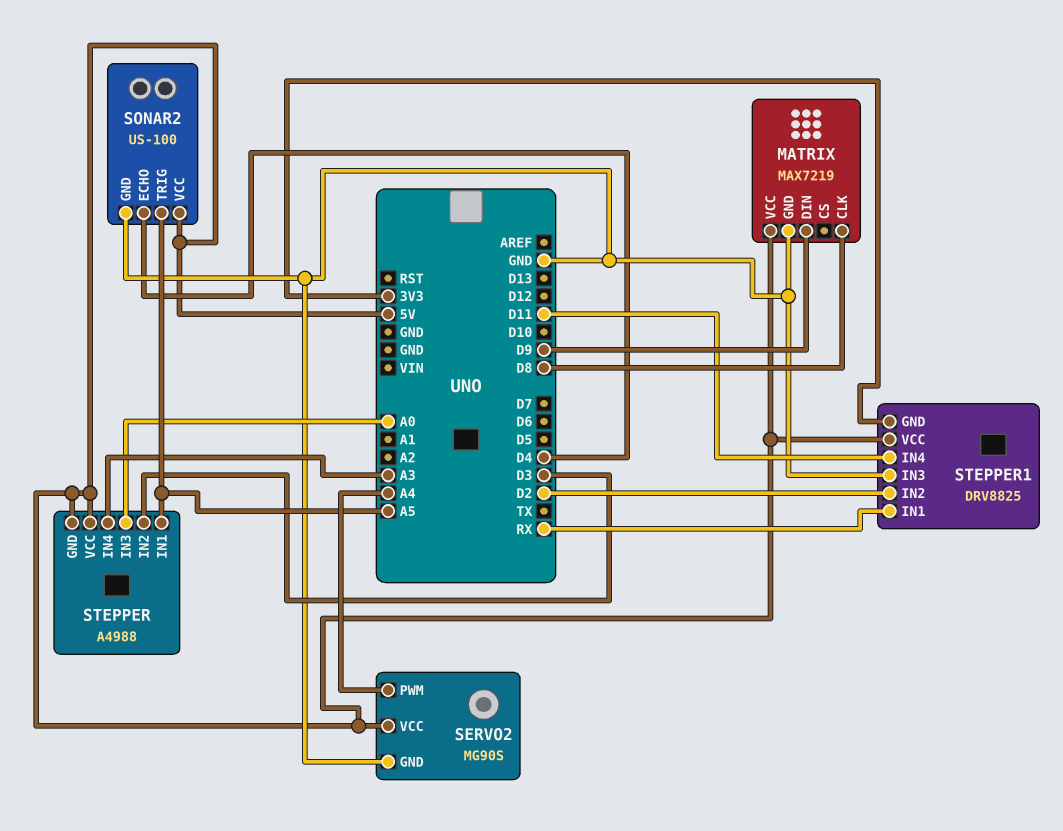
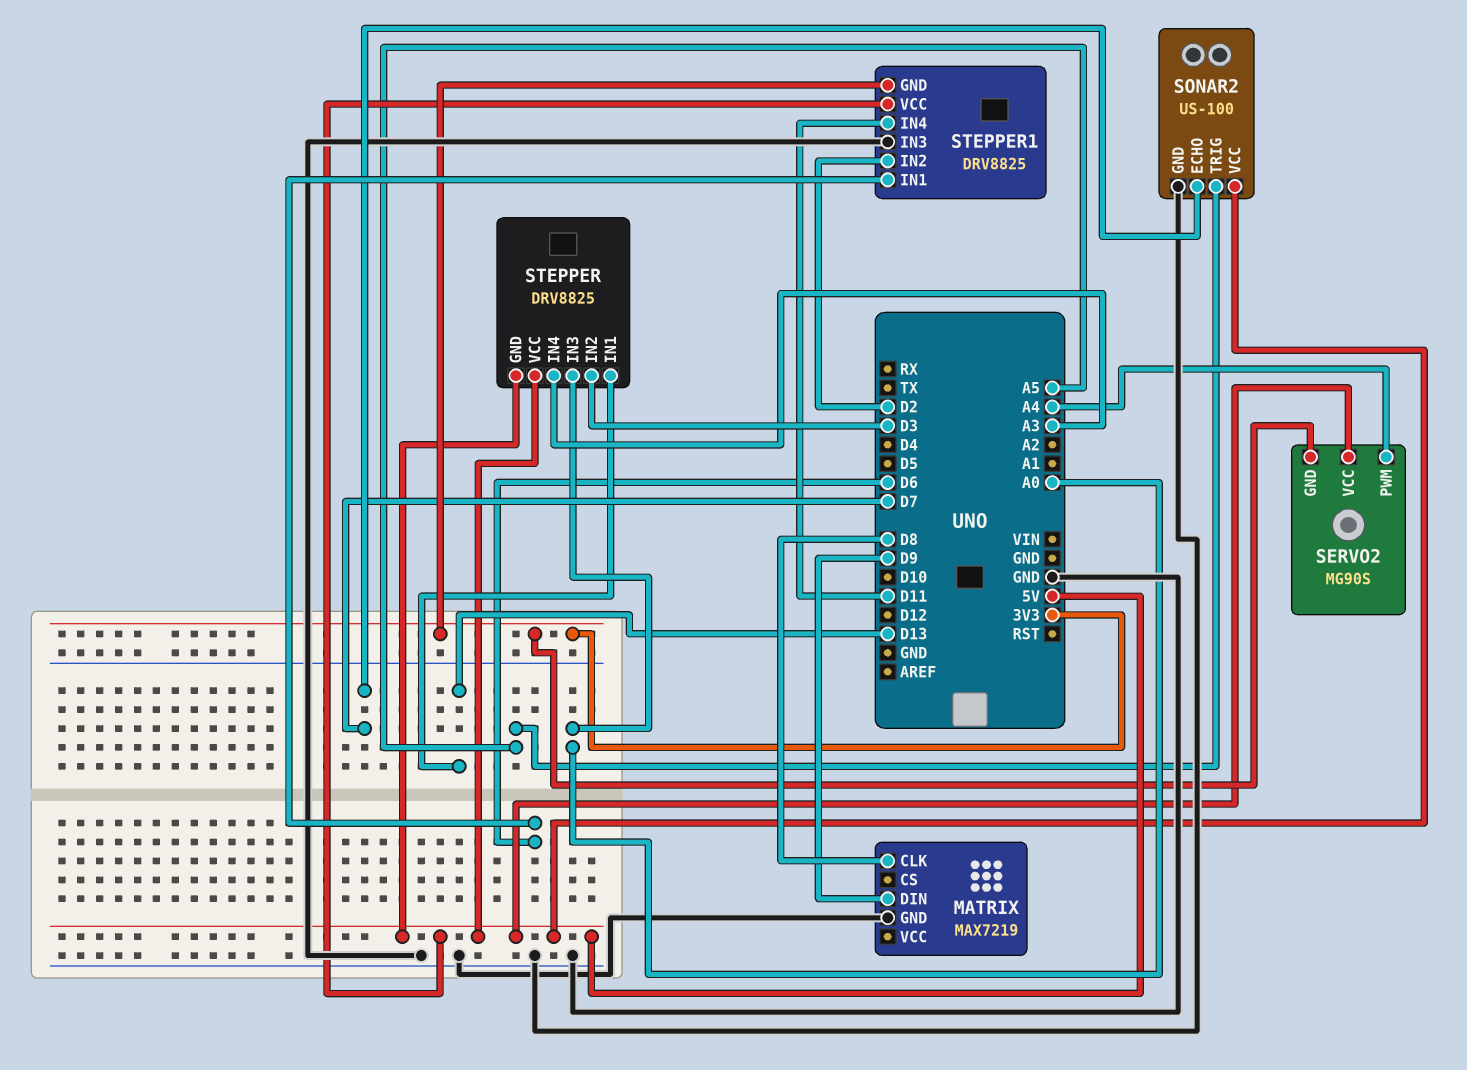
MATRIX pin VCC: 5V -> none
SERVO2 pin GND: GND -> 3V3
SONAR2 pin ECHO: D4 -> D7
STEPPER: A4988 -> DRV8825
STEPPER pin IN1: A5 -> D13
STEPPER1 pin IN1: RX -> D6

